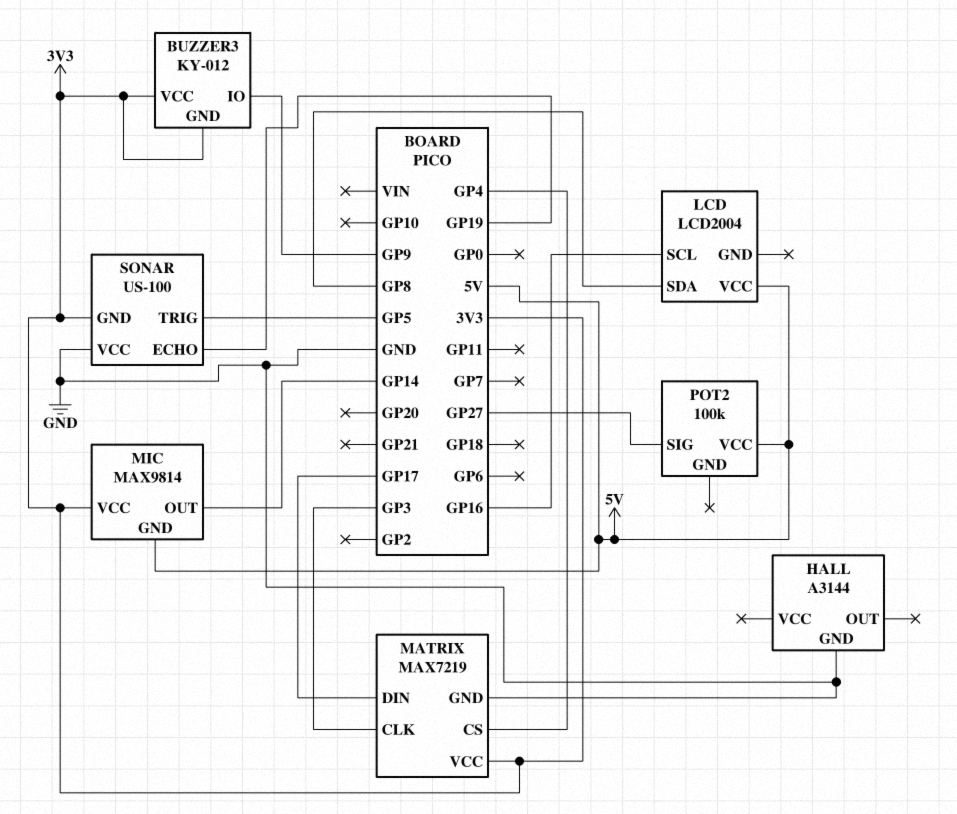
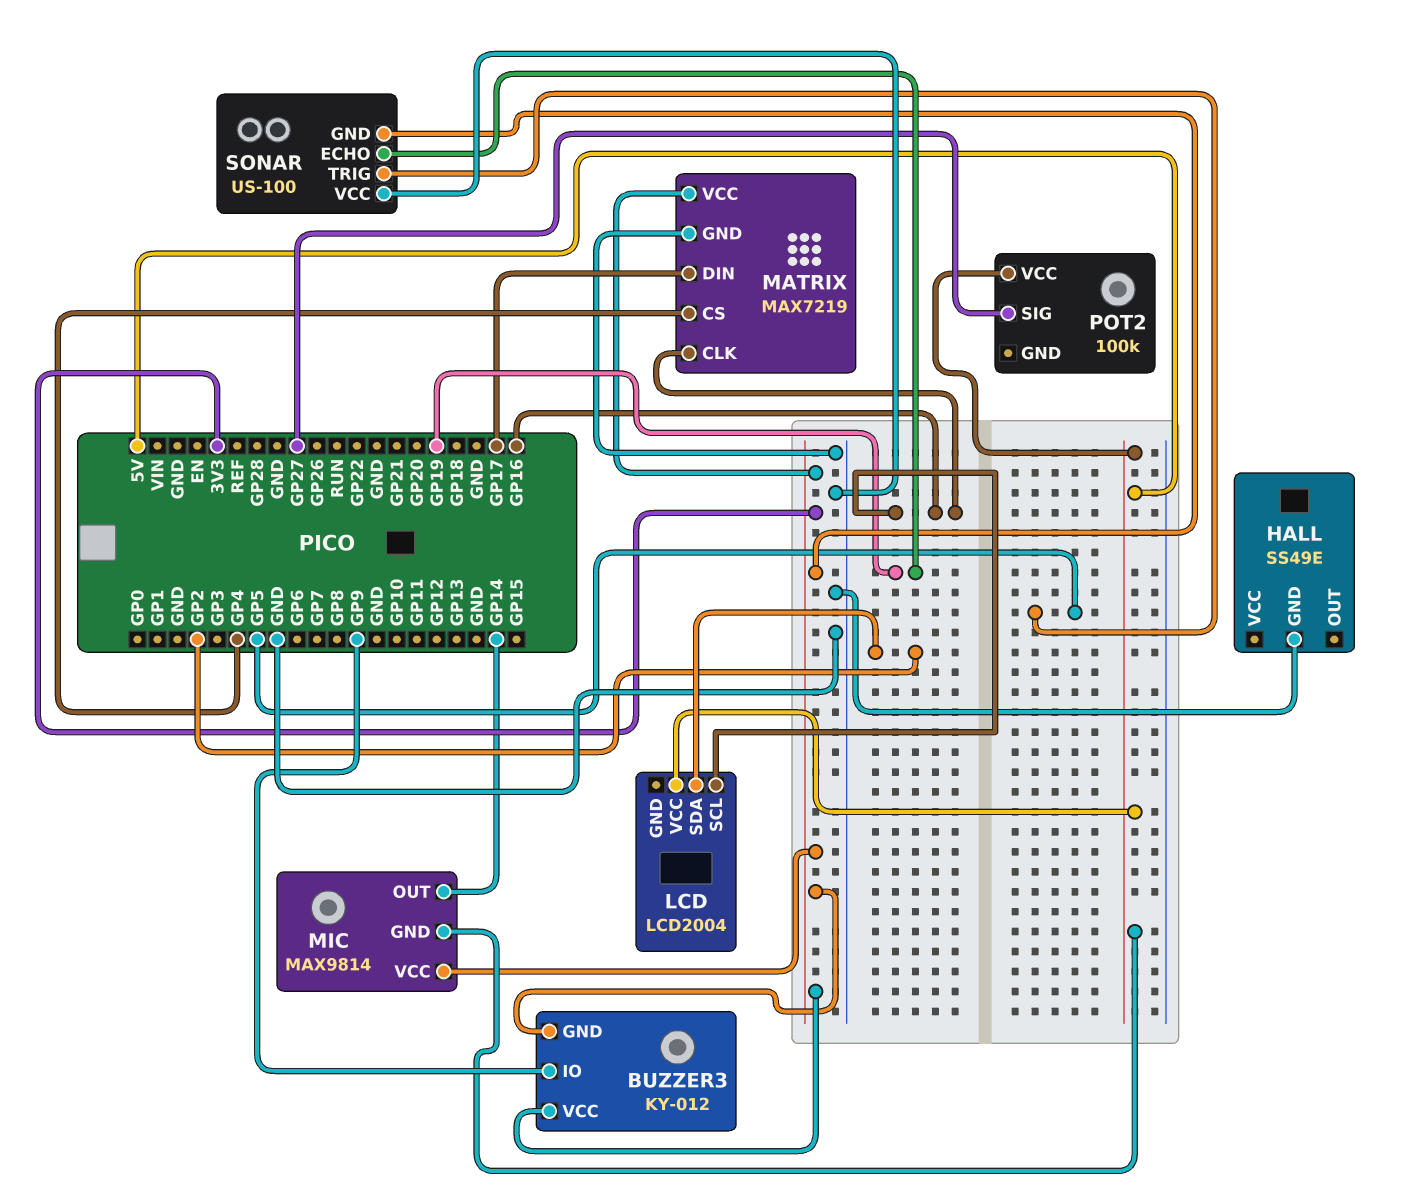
HALL: A3144 -> SS49E
LCD pin SDA: GP8 -> GP2
MATRIX pin CLK: GP3 -> GP16

